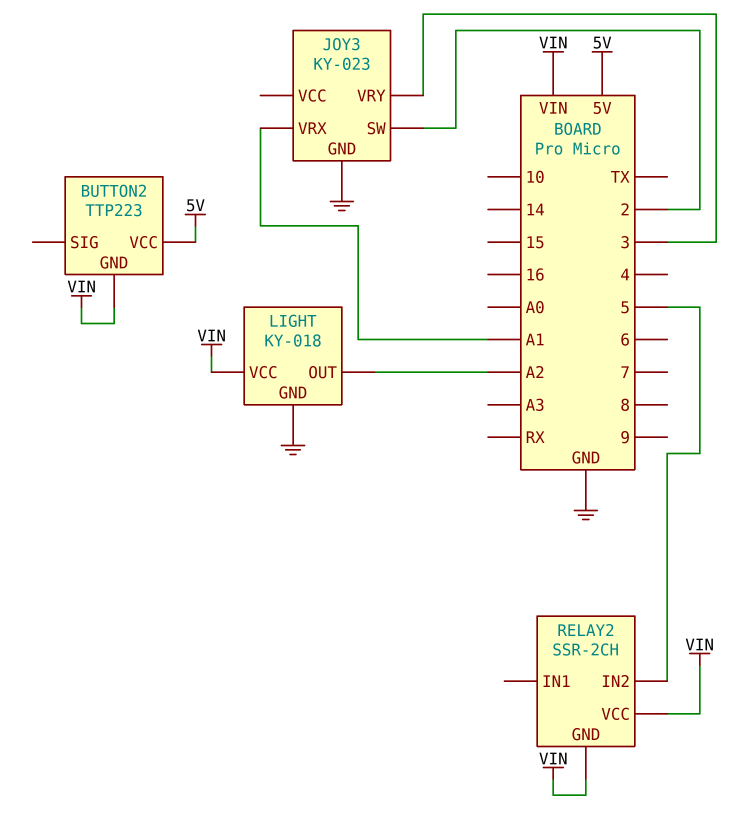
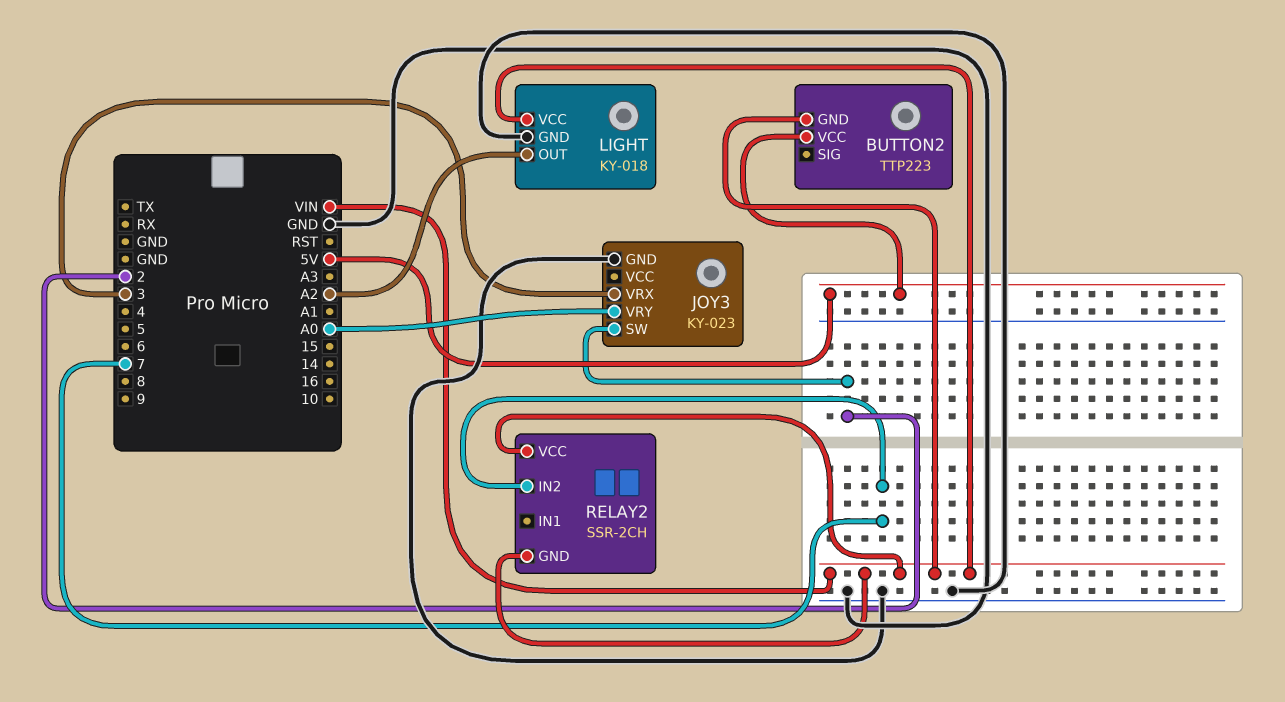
JOY3 pin VRX: A1 -> 3
JOY3 pin VRY: 3 -> A0
RELAY2 pin IN2: 5 -> 7

